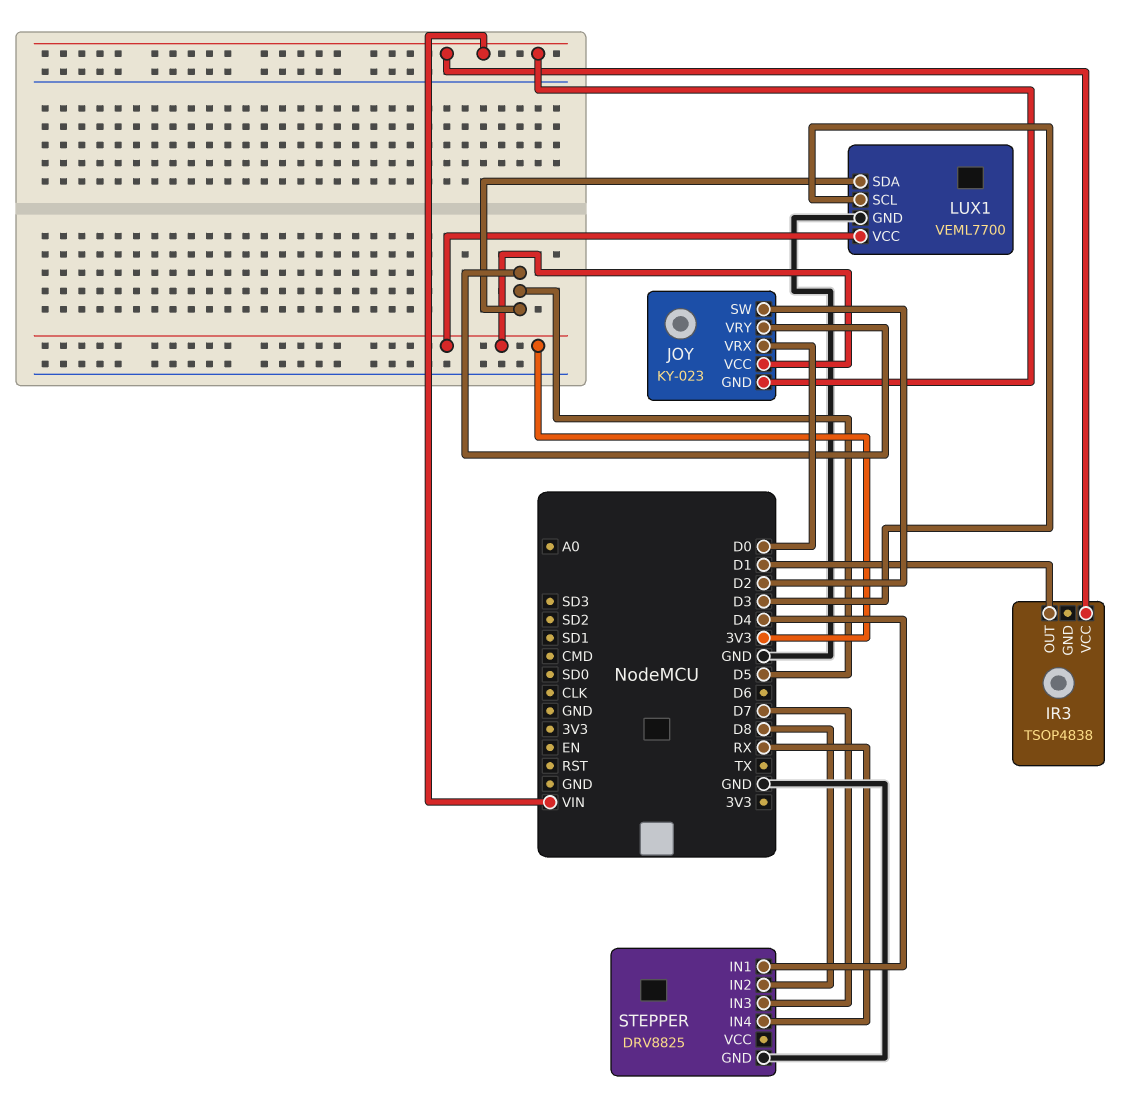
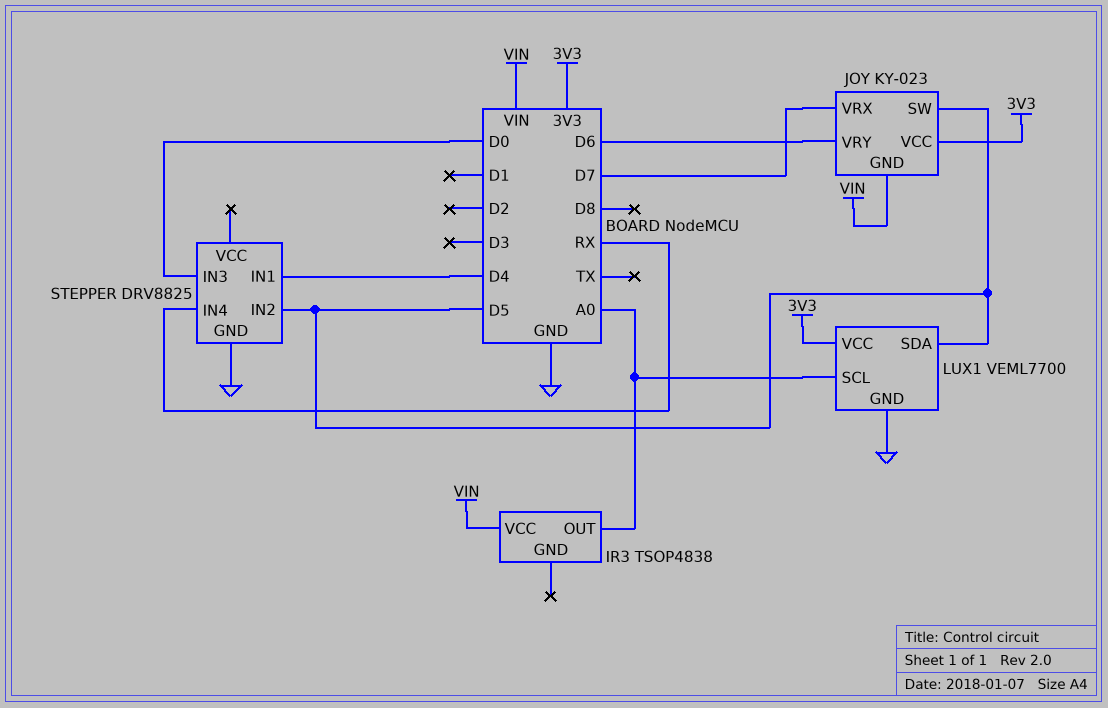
IR3 pin OUT: D1 -> A0
JOY pin SW: D2 -> D5
JOY pin VRX: D0 -> D7
JOY pin VRY: D5 -> D6
LUX1 pin SCL: D3 -> A0
STEPPER pin IN2: D8 -> D5
STEPPER pin IN3: D7 -> D0

